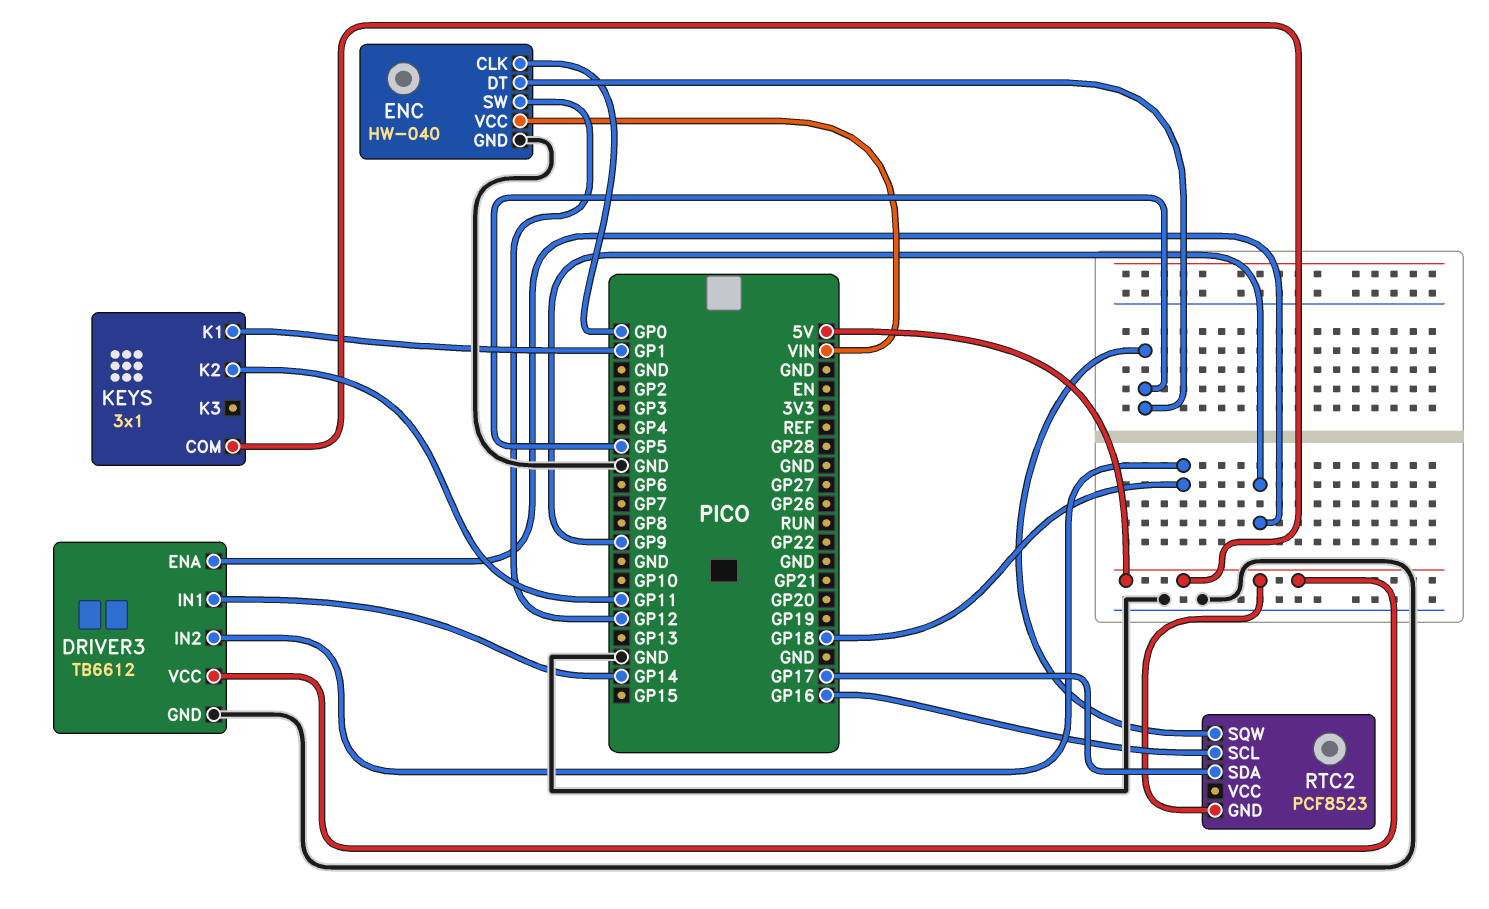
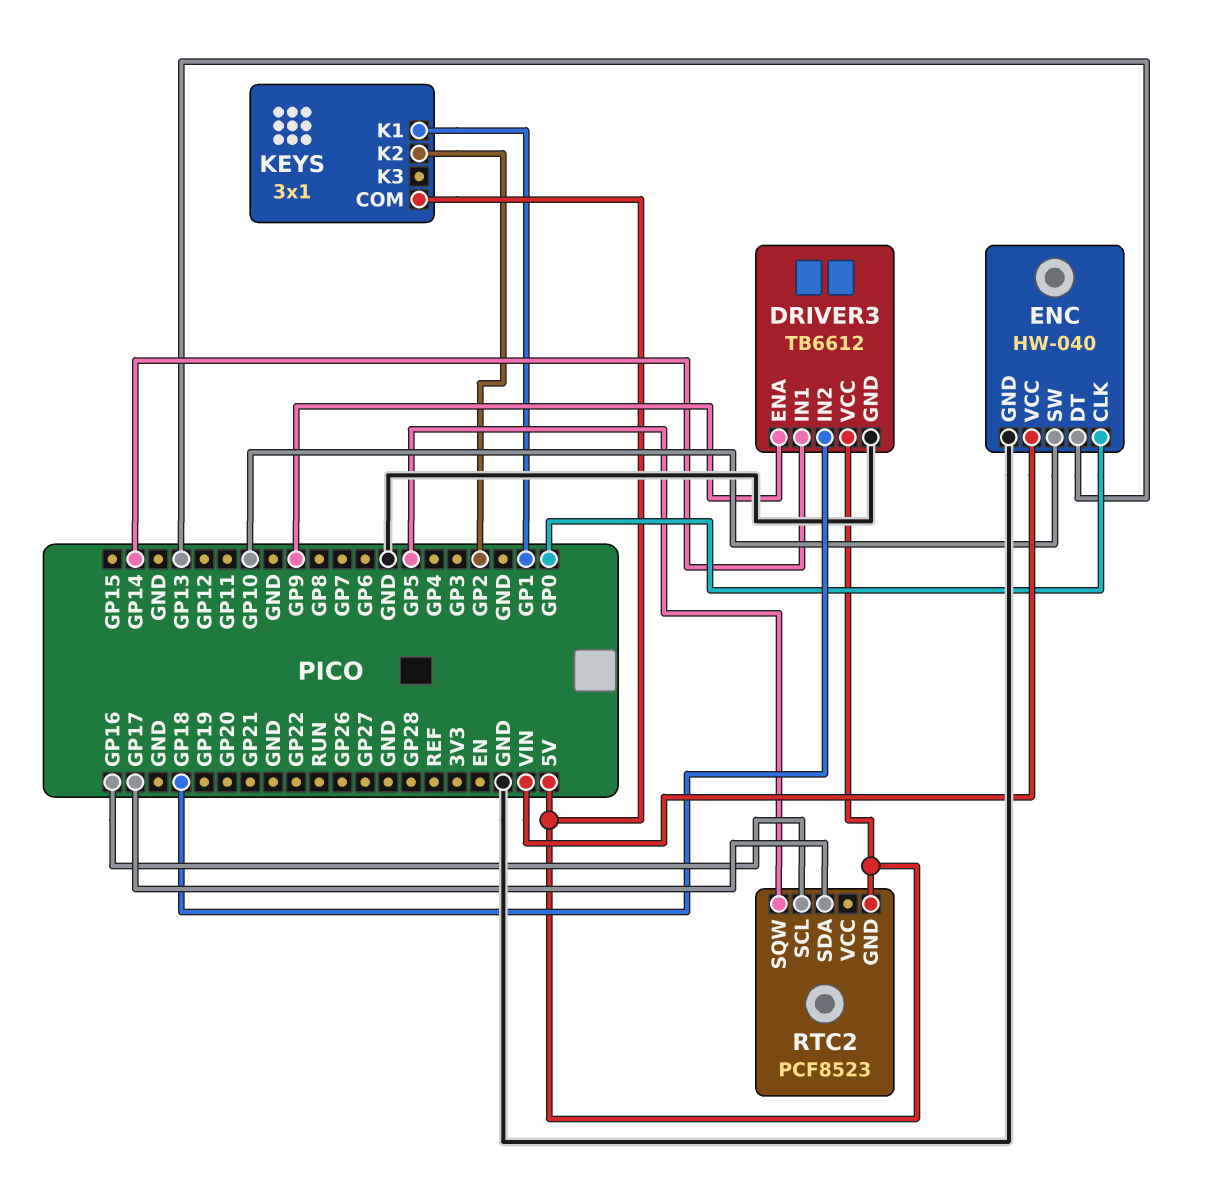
ENC pin DT: GP5 -> GP13
ENC pin SW: GP12 -> GP10
KEYS pin K2: GP11 -> GP2

